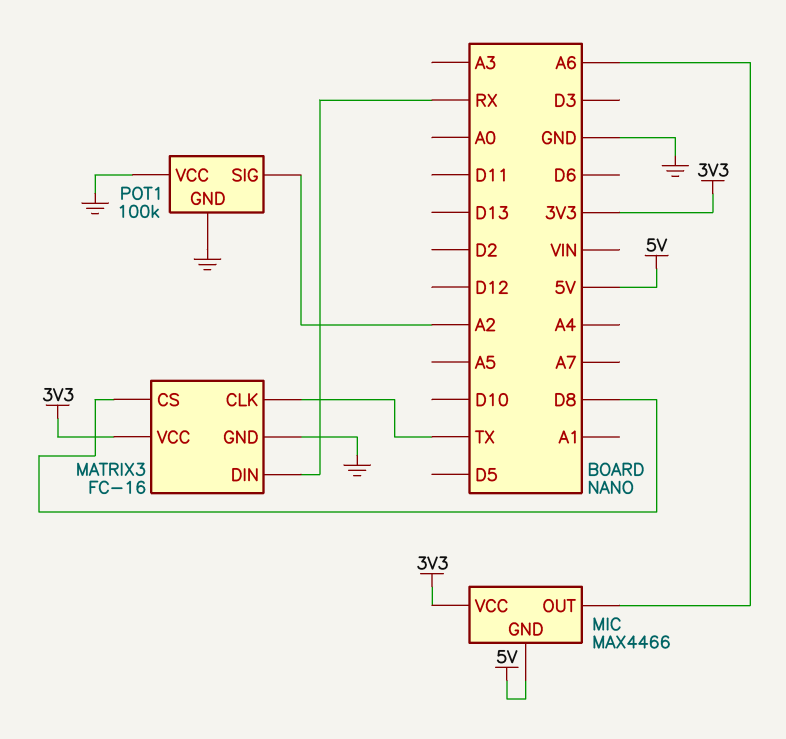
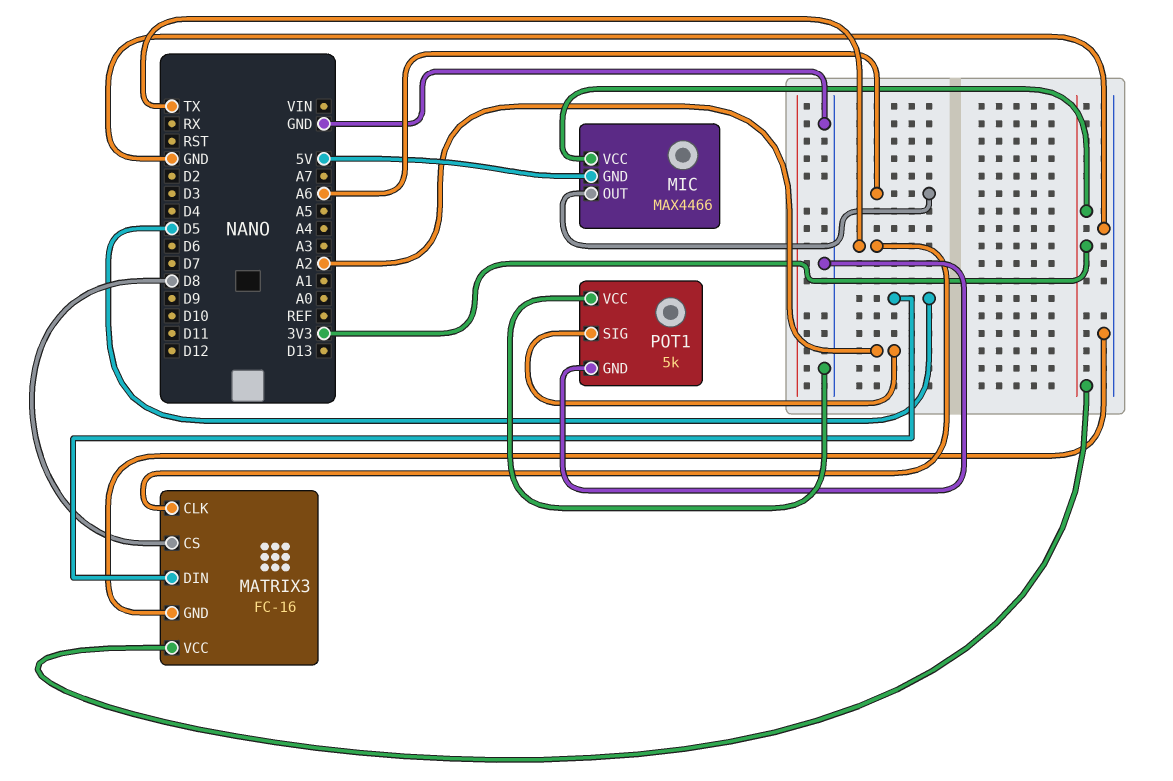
MATRIX3 pin DIN: RX -> D5
POT1: 100k -> 5k

